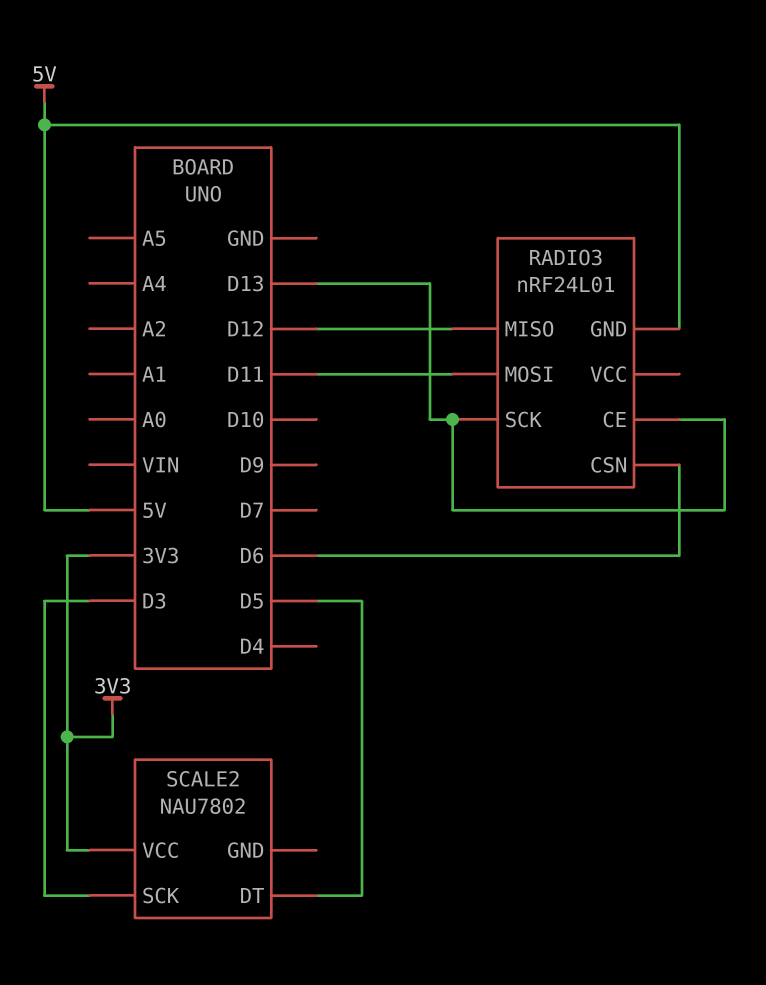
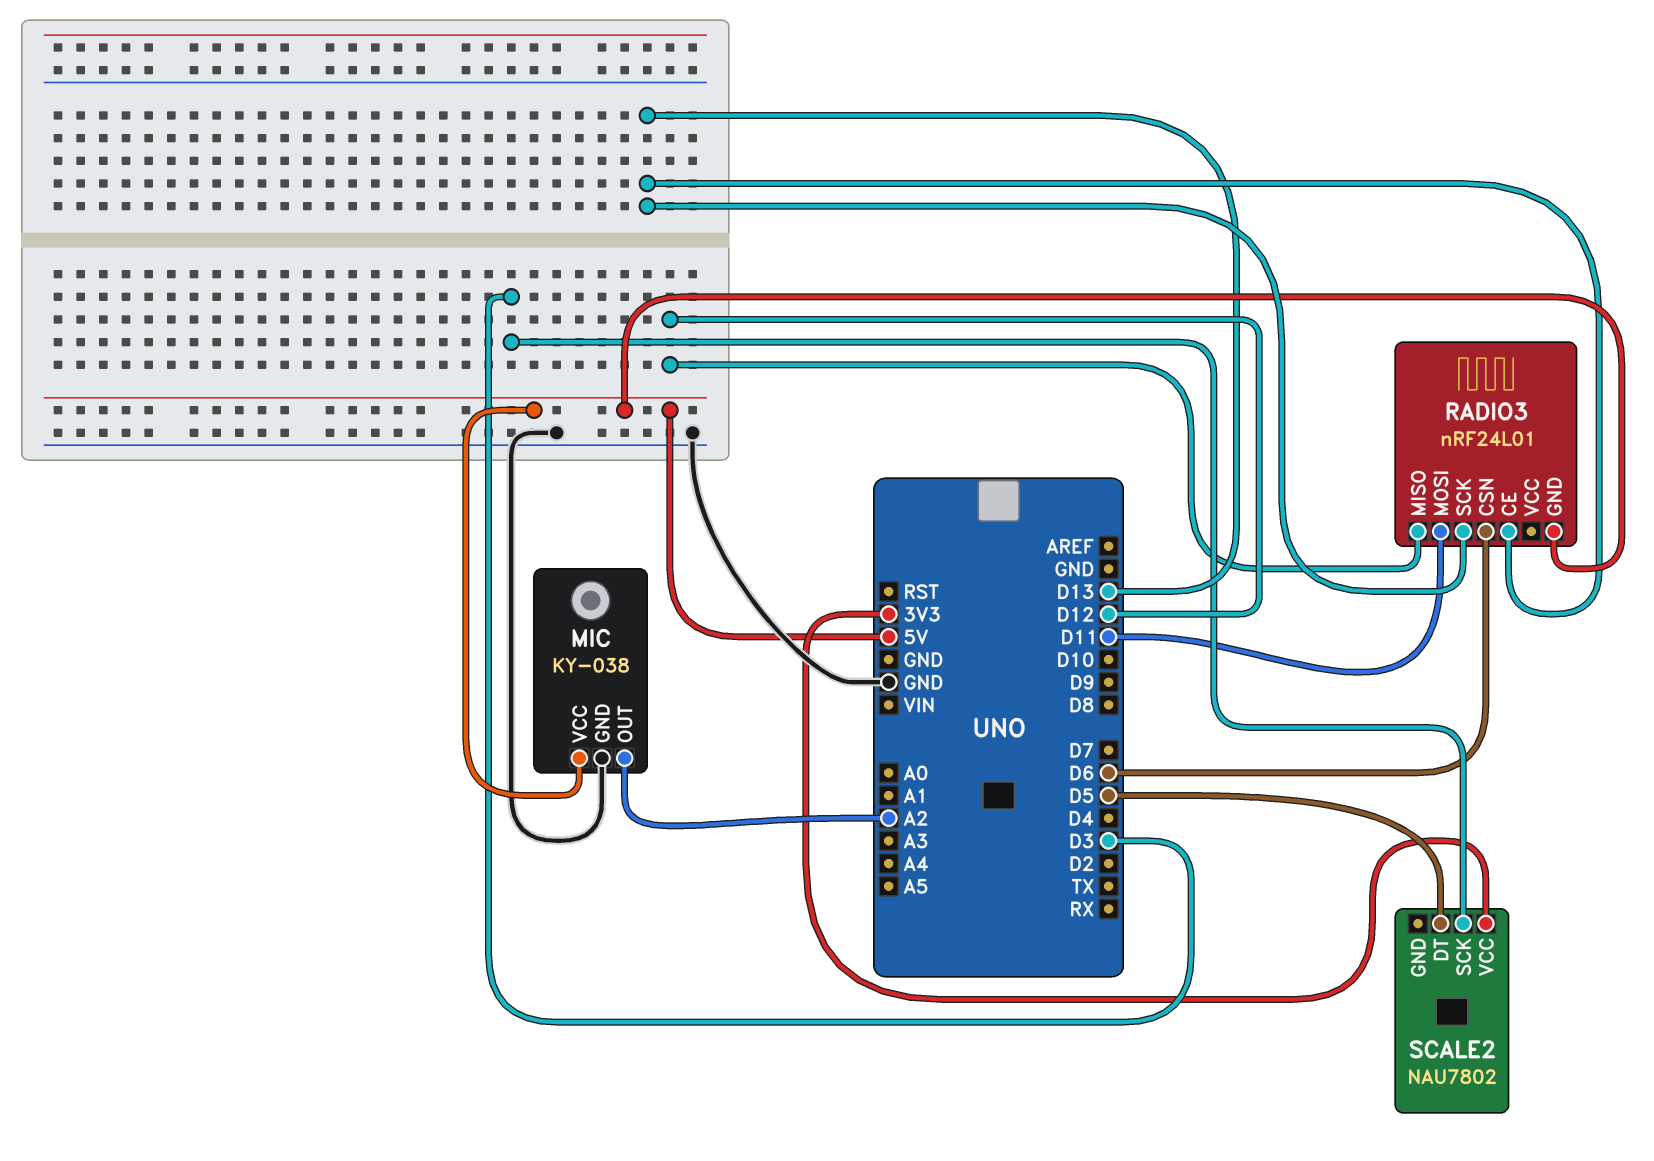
MIC: none -> KY-038
MIC pin GND: none -> GND
MIC pin OUT: none -> A2
MIC pin VCC: none -> 5V

